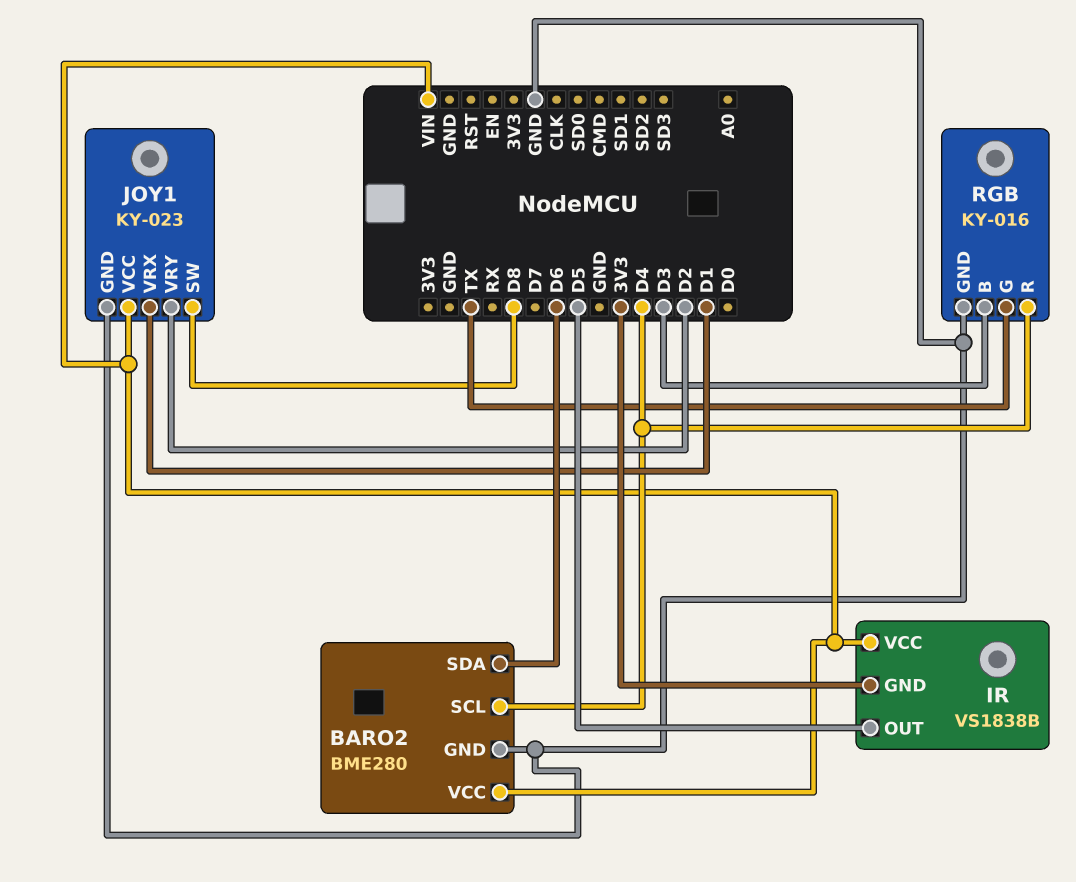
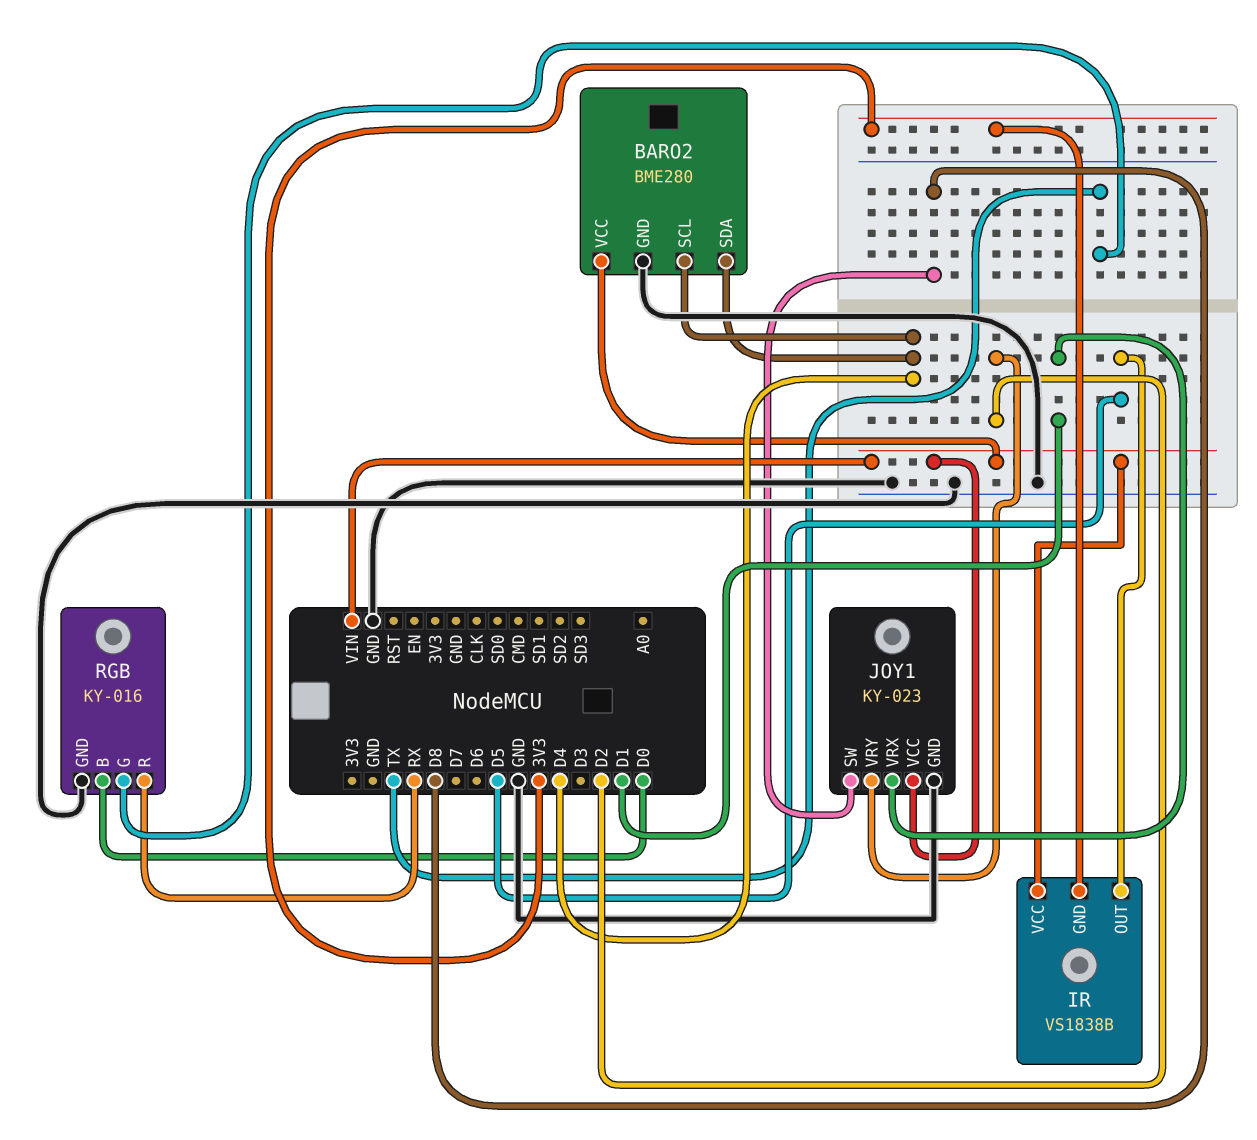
BARO2 pin SDA: D6 -> D4
RGB pin B: D3 -> D0
RGB pin R: D4 -> RX

